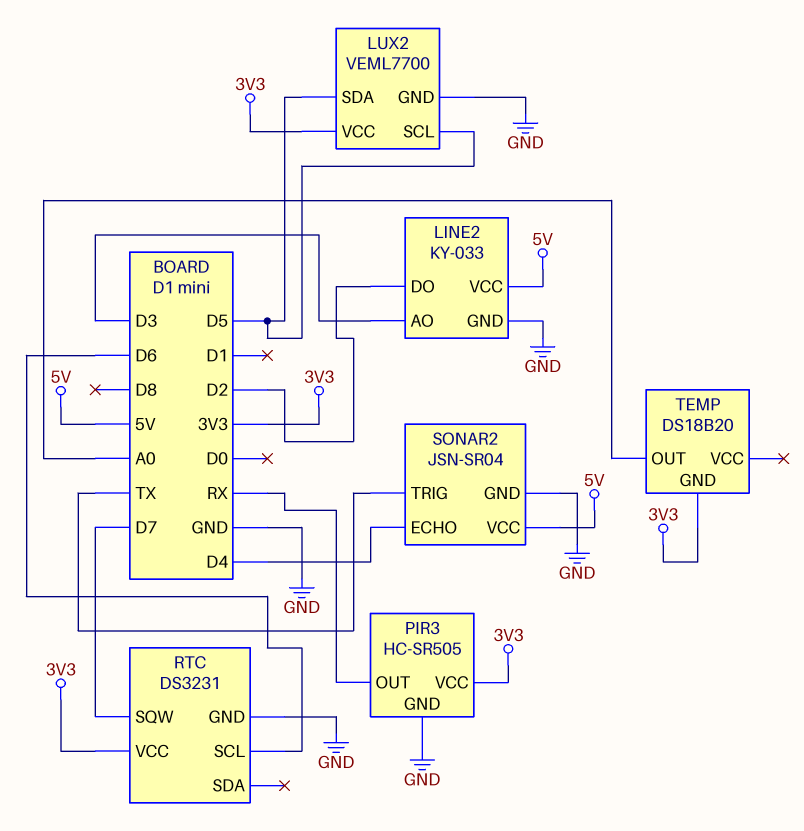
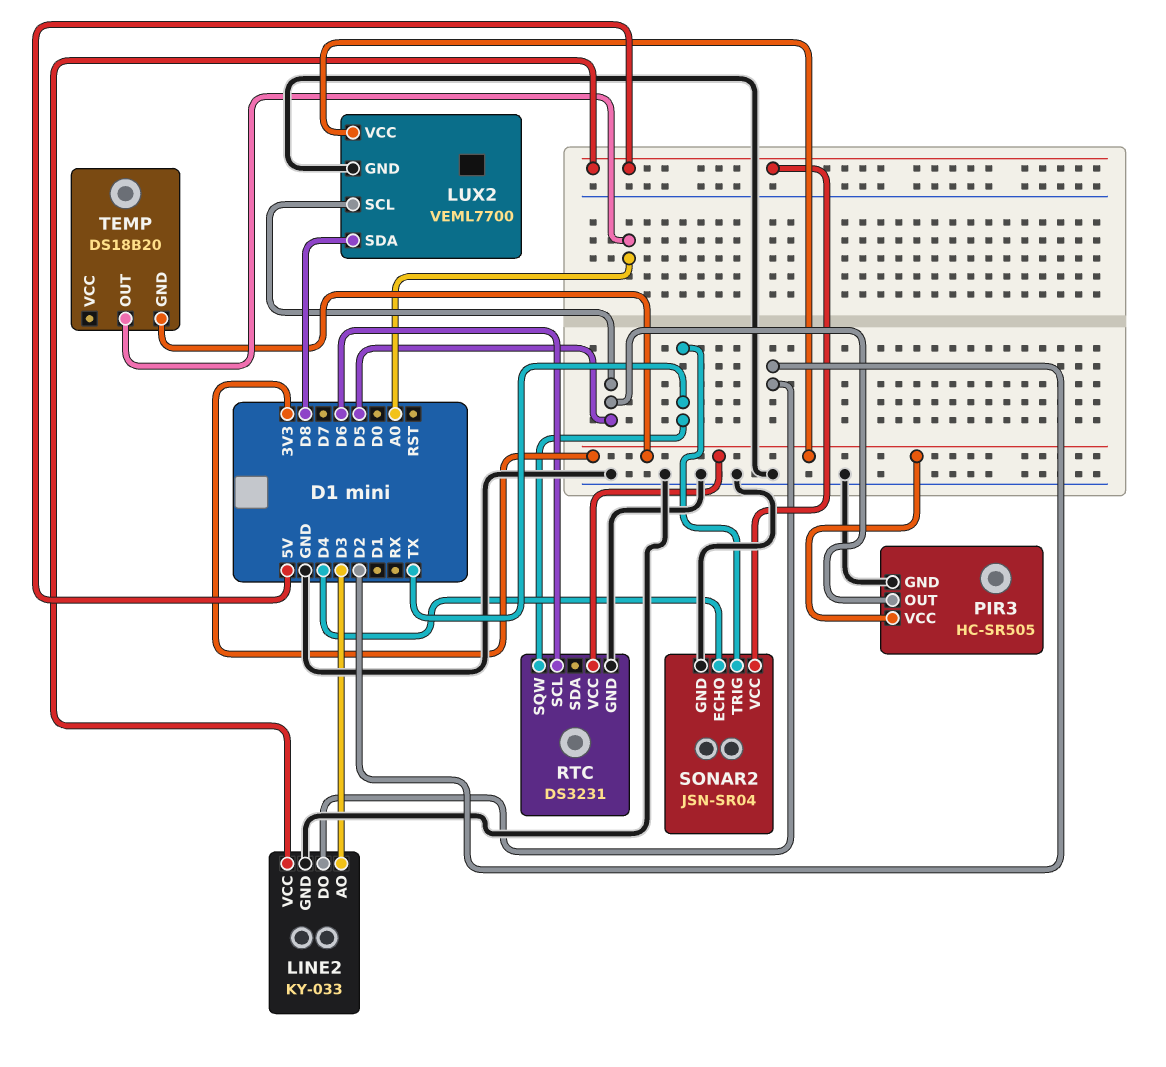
LUX2 pin SDA: D5 -> D8
PIR3 pin OUT: RX -> D5
RTC pin SQW: D7 -> TX

